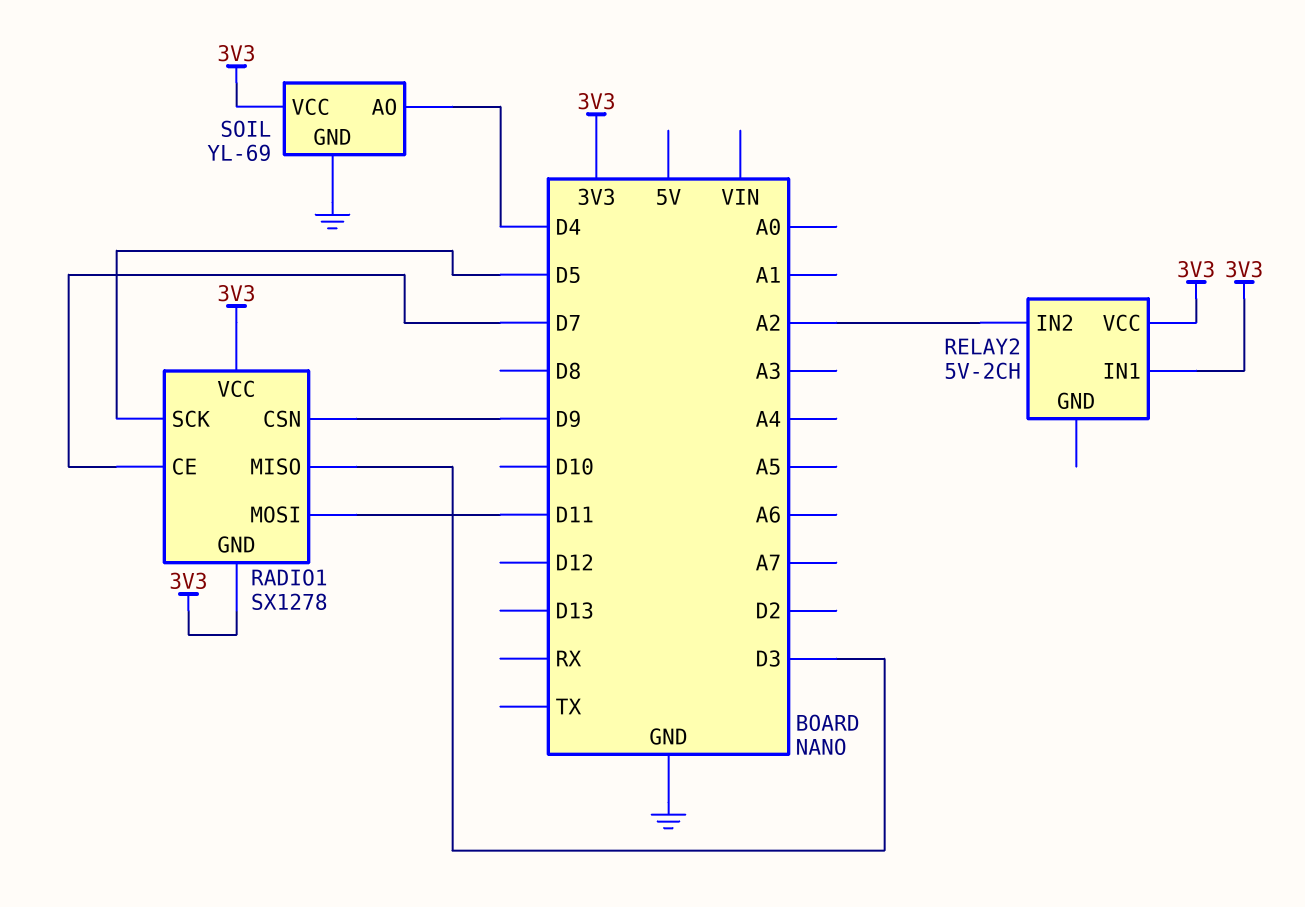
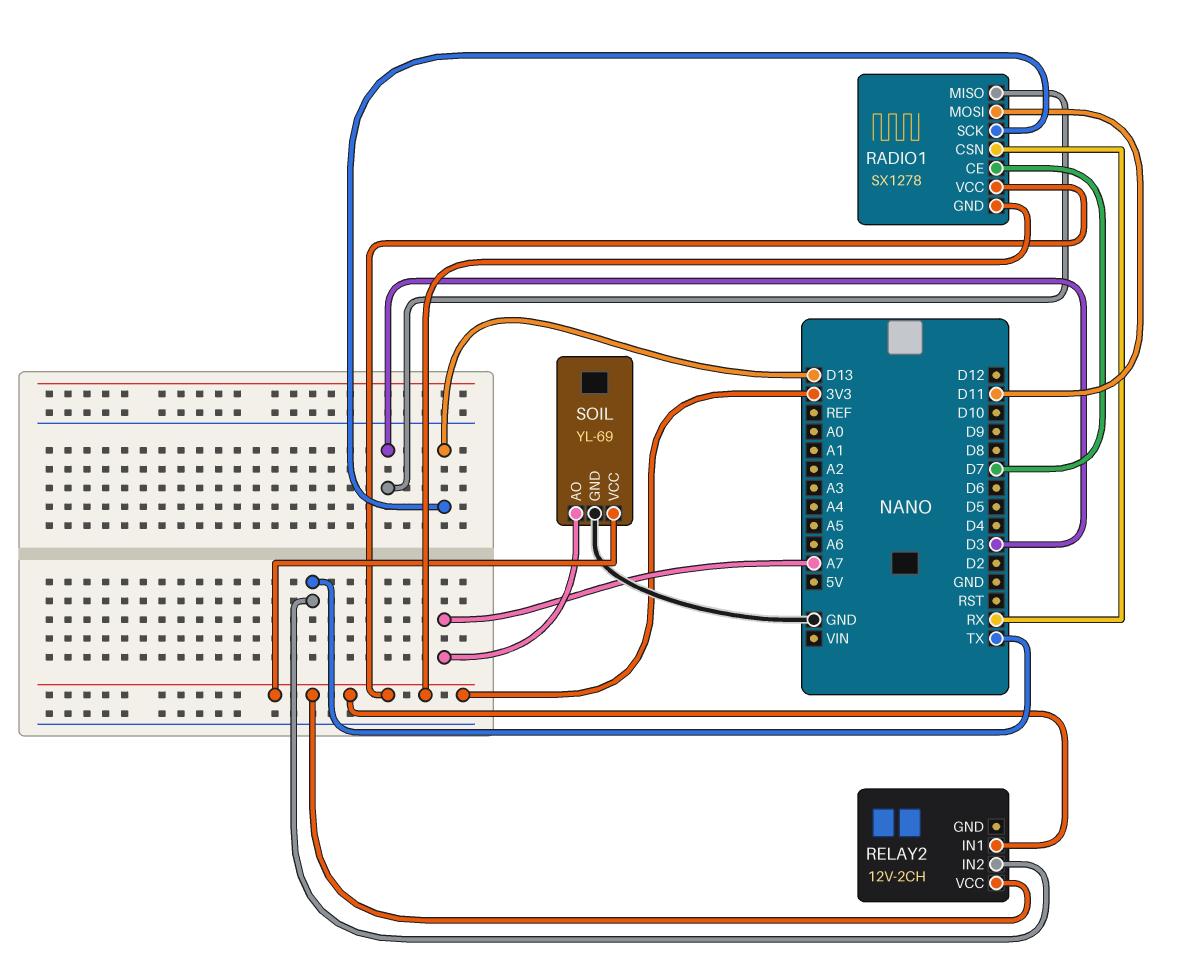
RADIO1 pin CSN: D9 -> RX
RADIO1 pin SCK: D5 -> D13
RELAY2: 5V-2CH -> 12V-2CH
RELAY2 pin IN2: A2 -> TX
SOIL pin AO: D4 -> A7

